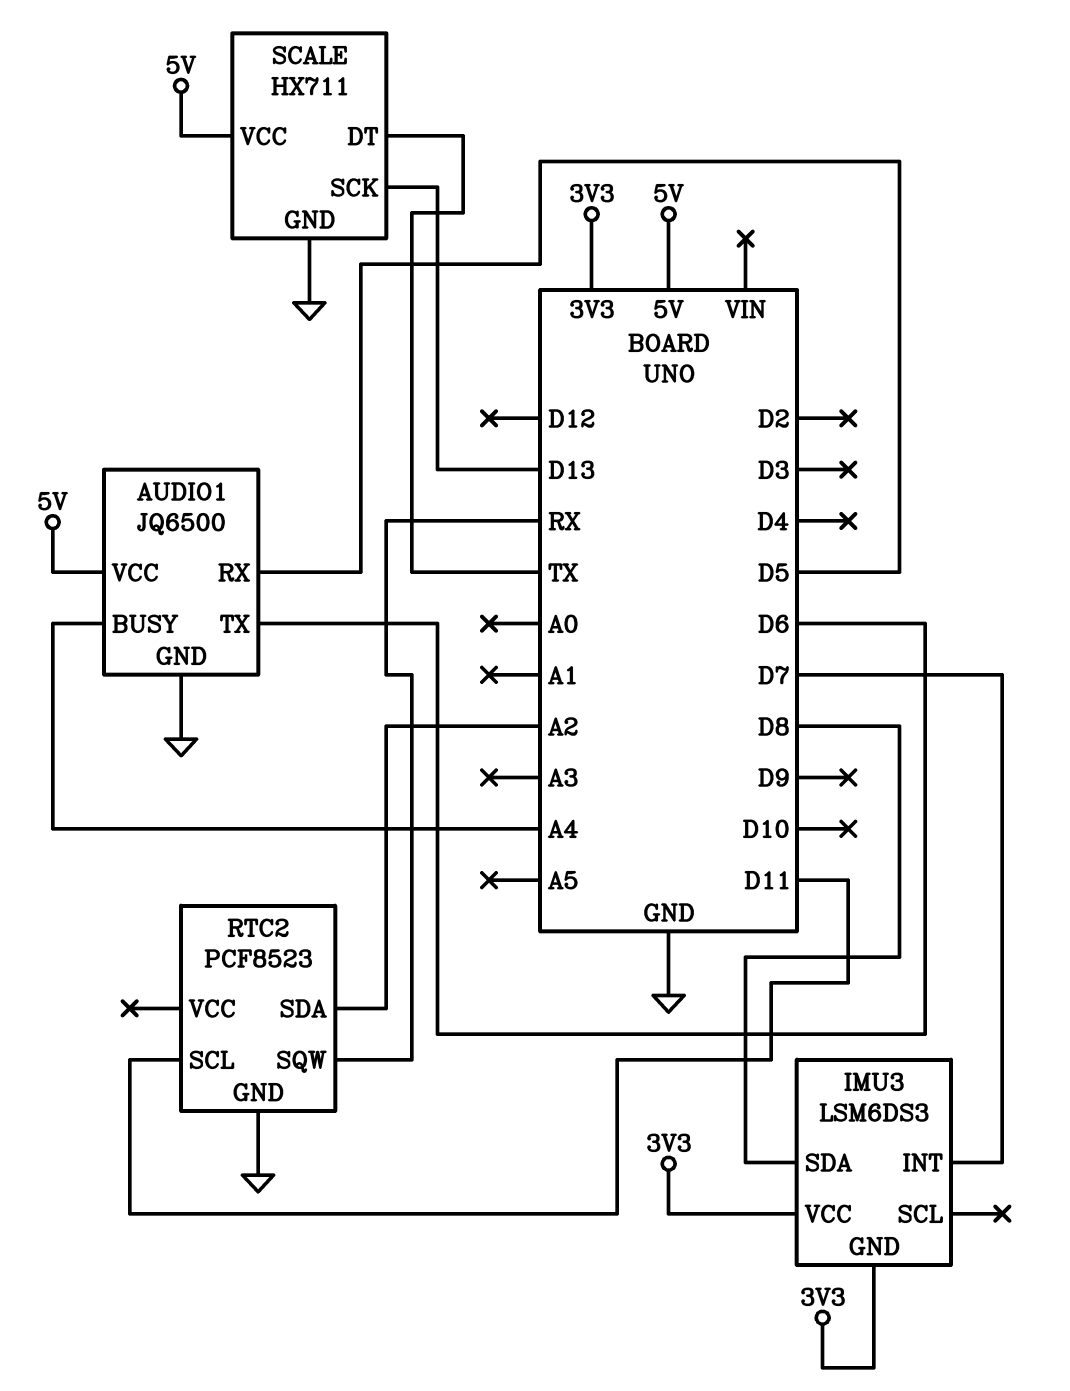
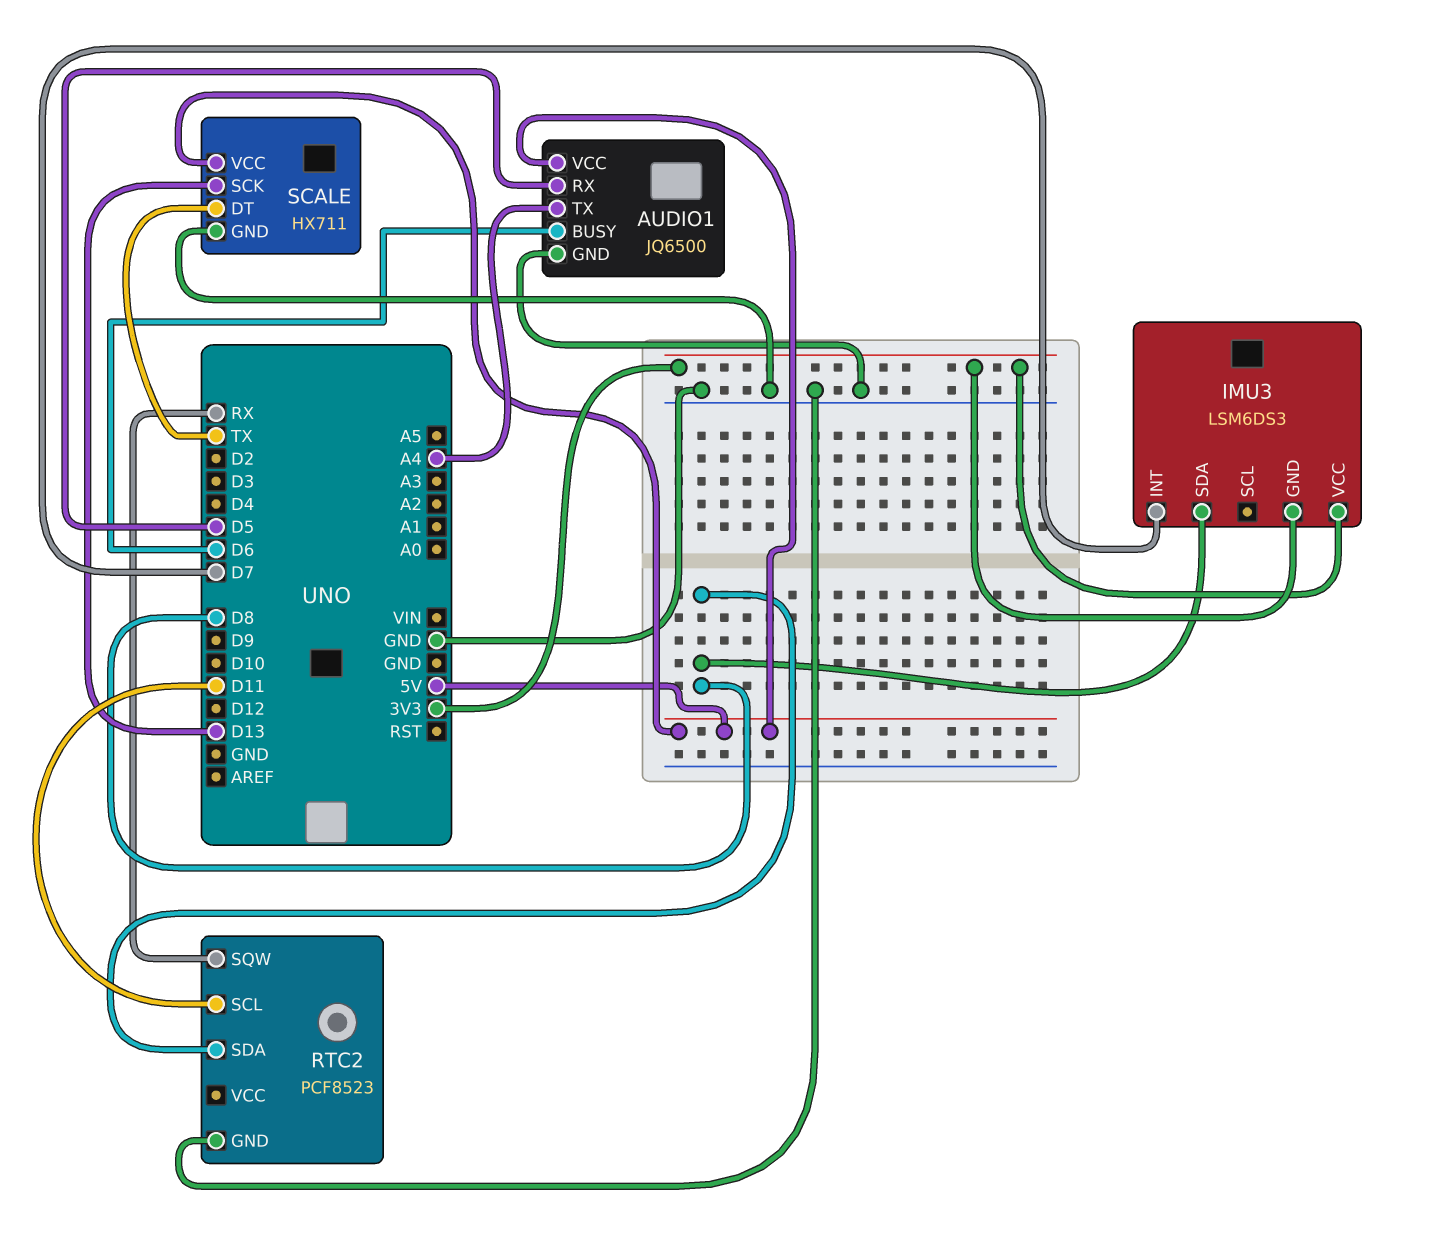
AUDIO1 pin BUSY: A4 -> D6
AUDIO1 pin TX: D6 -> A4
RTC2 pin SDA: A2 -> D8

